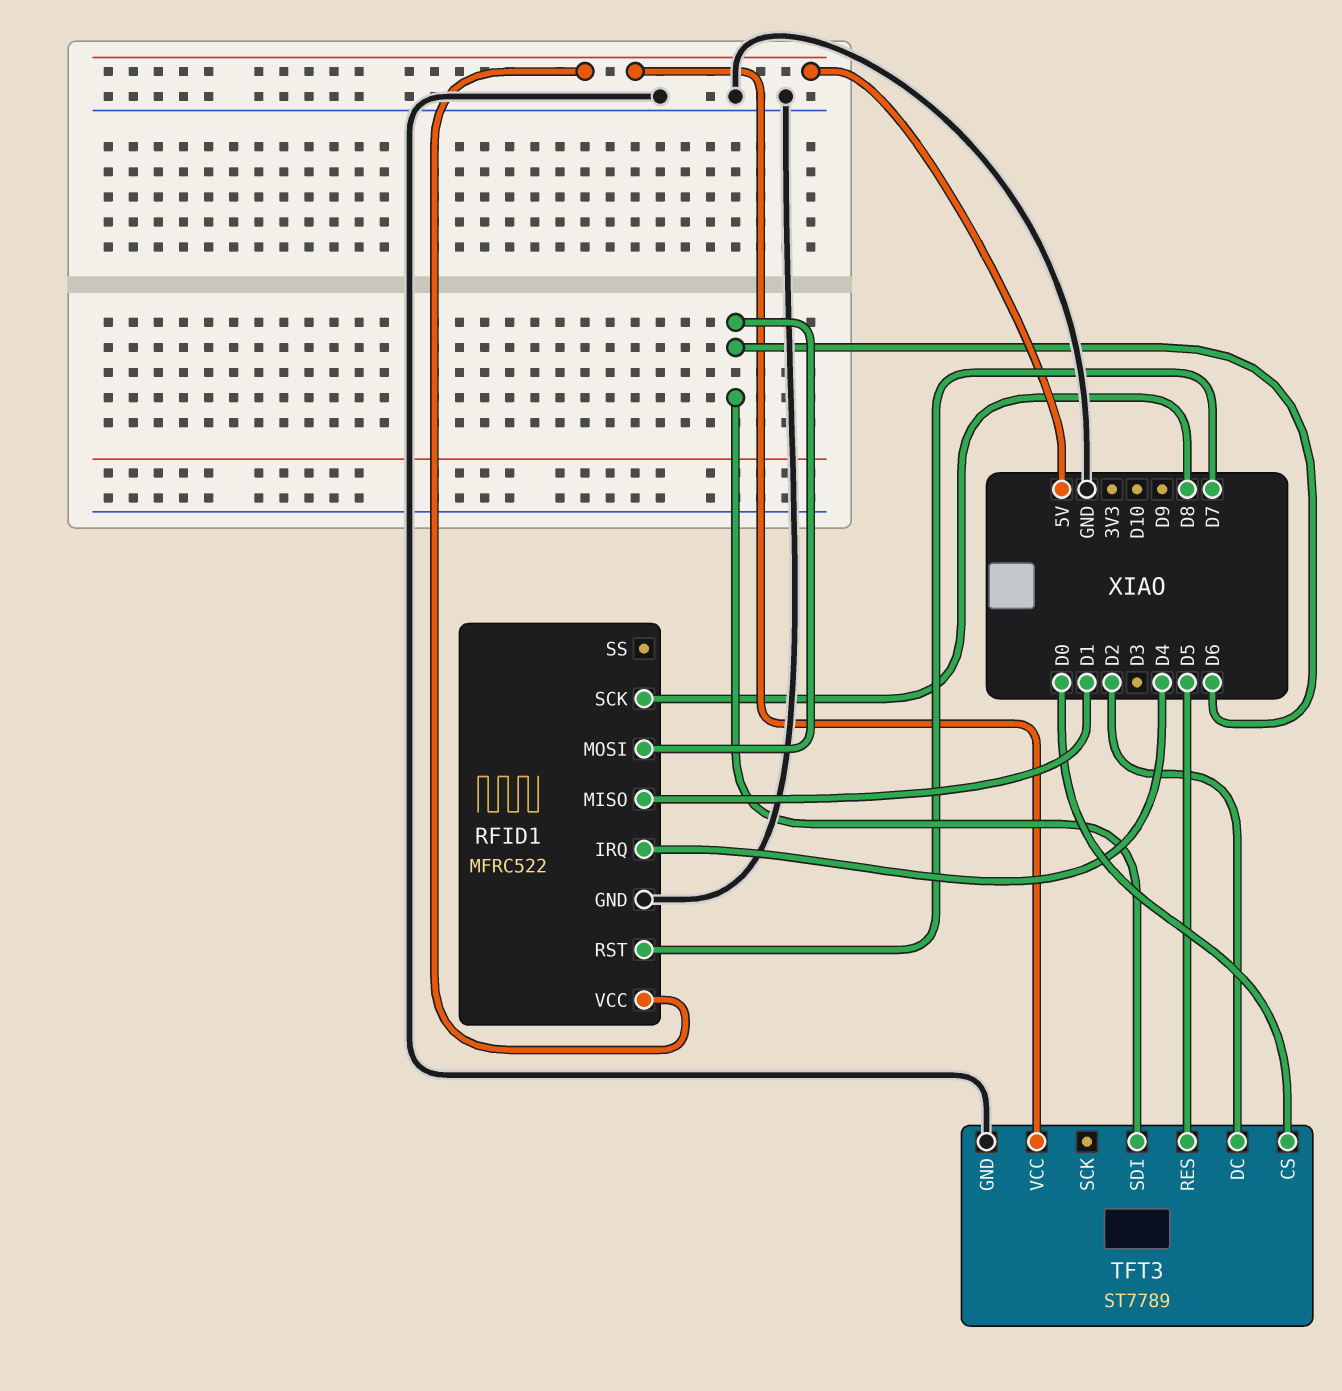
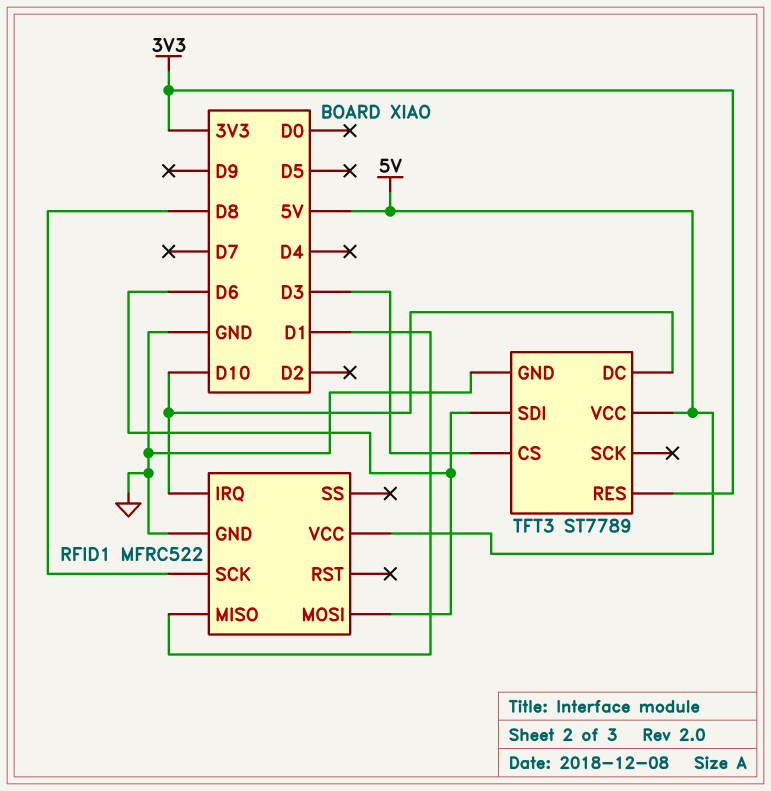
RFID1 pin IRQ: D4 -> D10
RFID1 pin RST: D7 -> none
TFT3 pin CS: D0 -> D3
TFT3 pin DC: D2 -> D10
TFT3 pin RES: D5 -> 3V3

